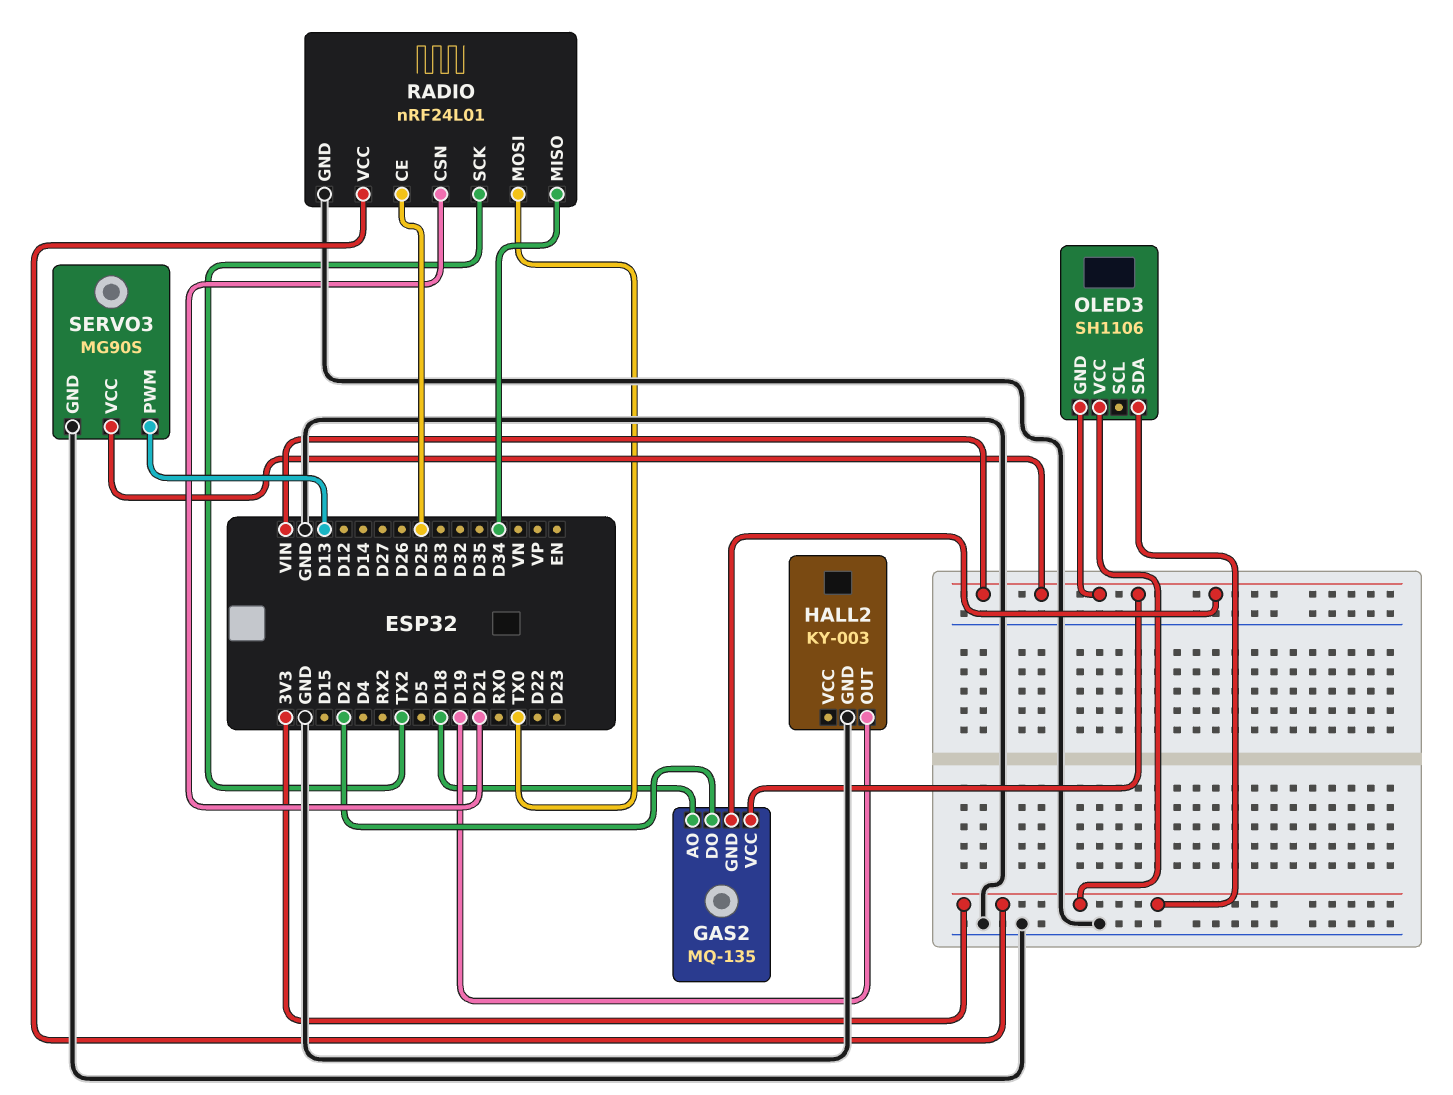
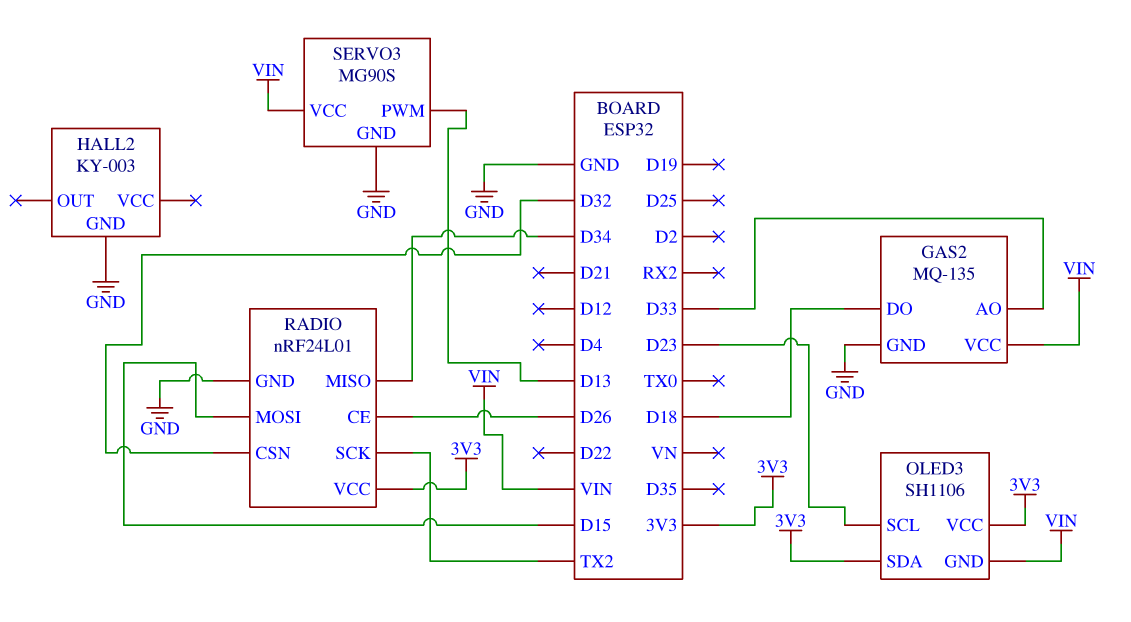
GAS2 pin AO: D18 -> D33
GAS2 pin DO: D2 -> D18
GAS2 pin GND: VIN -> GND
HALL2 pin OUT: D19 -> none
OLED3 pin SCL: none -> D23
RADIO pin CE: D25 -> D26
RADIO pin CSN: D21 -> D32
RADIO pin MOSI: TX0 -> D15

